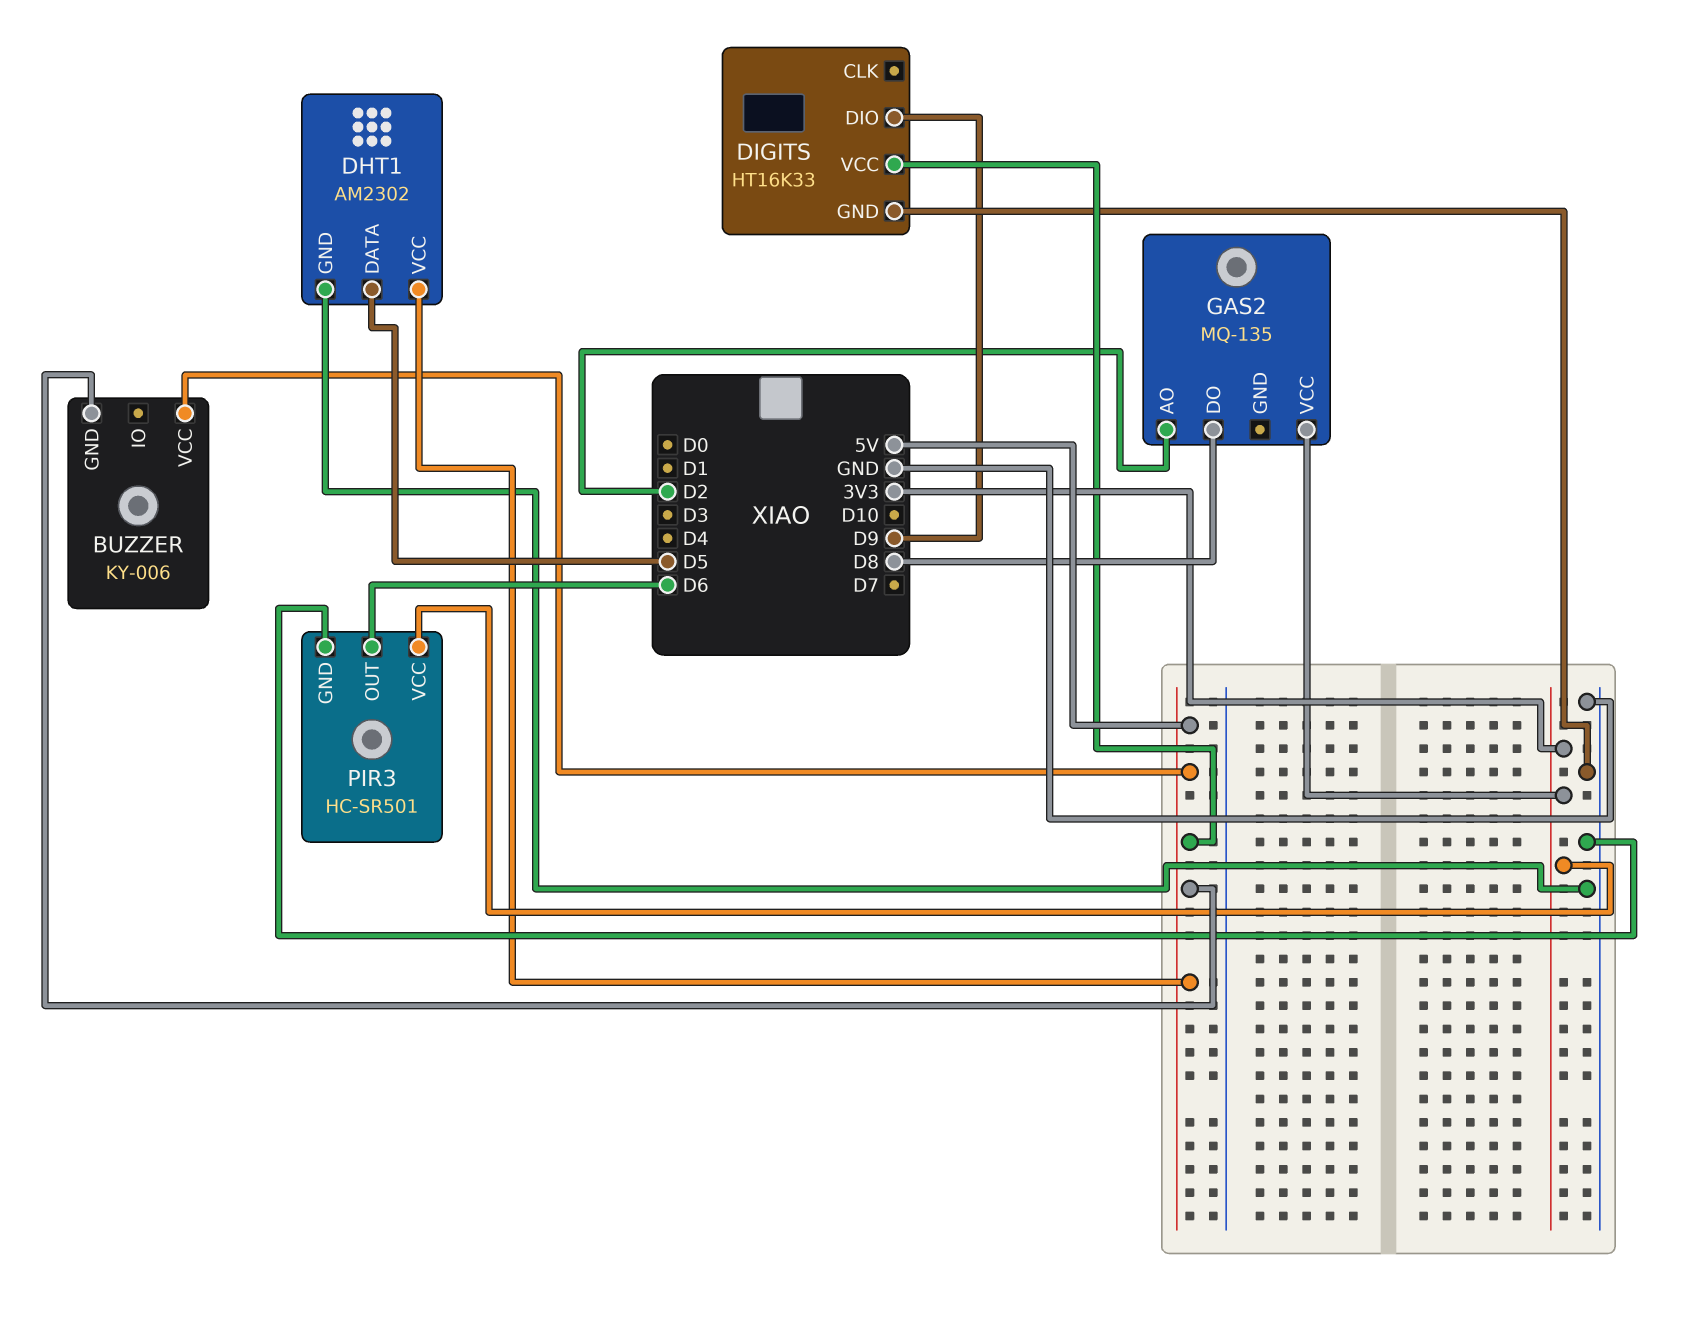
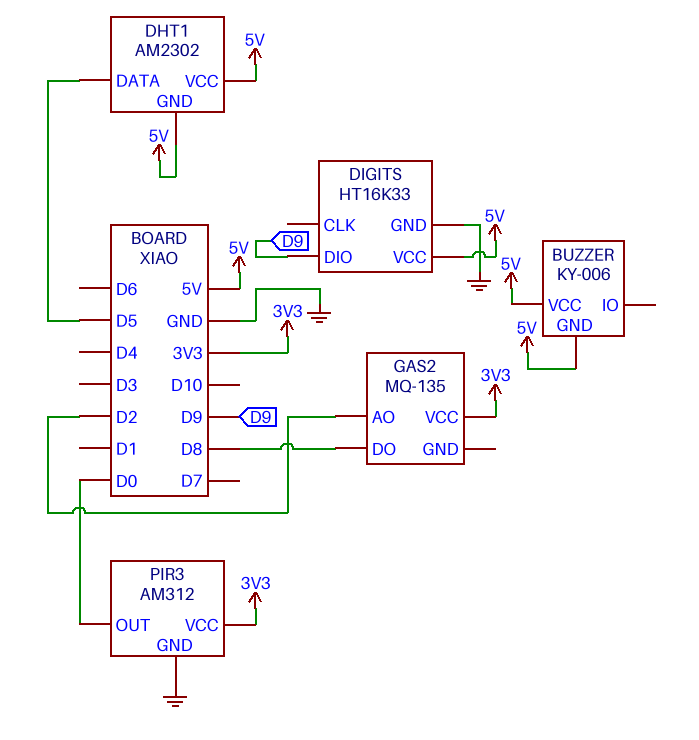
DHT1 pin GND: GND -> 5V
PIR3: HC-SR501 -> AM312
PIR3 pin OUT: D6 -> D0

